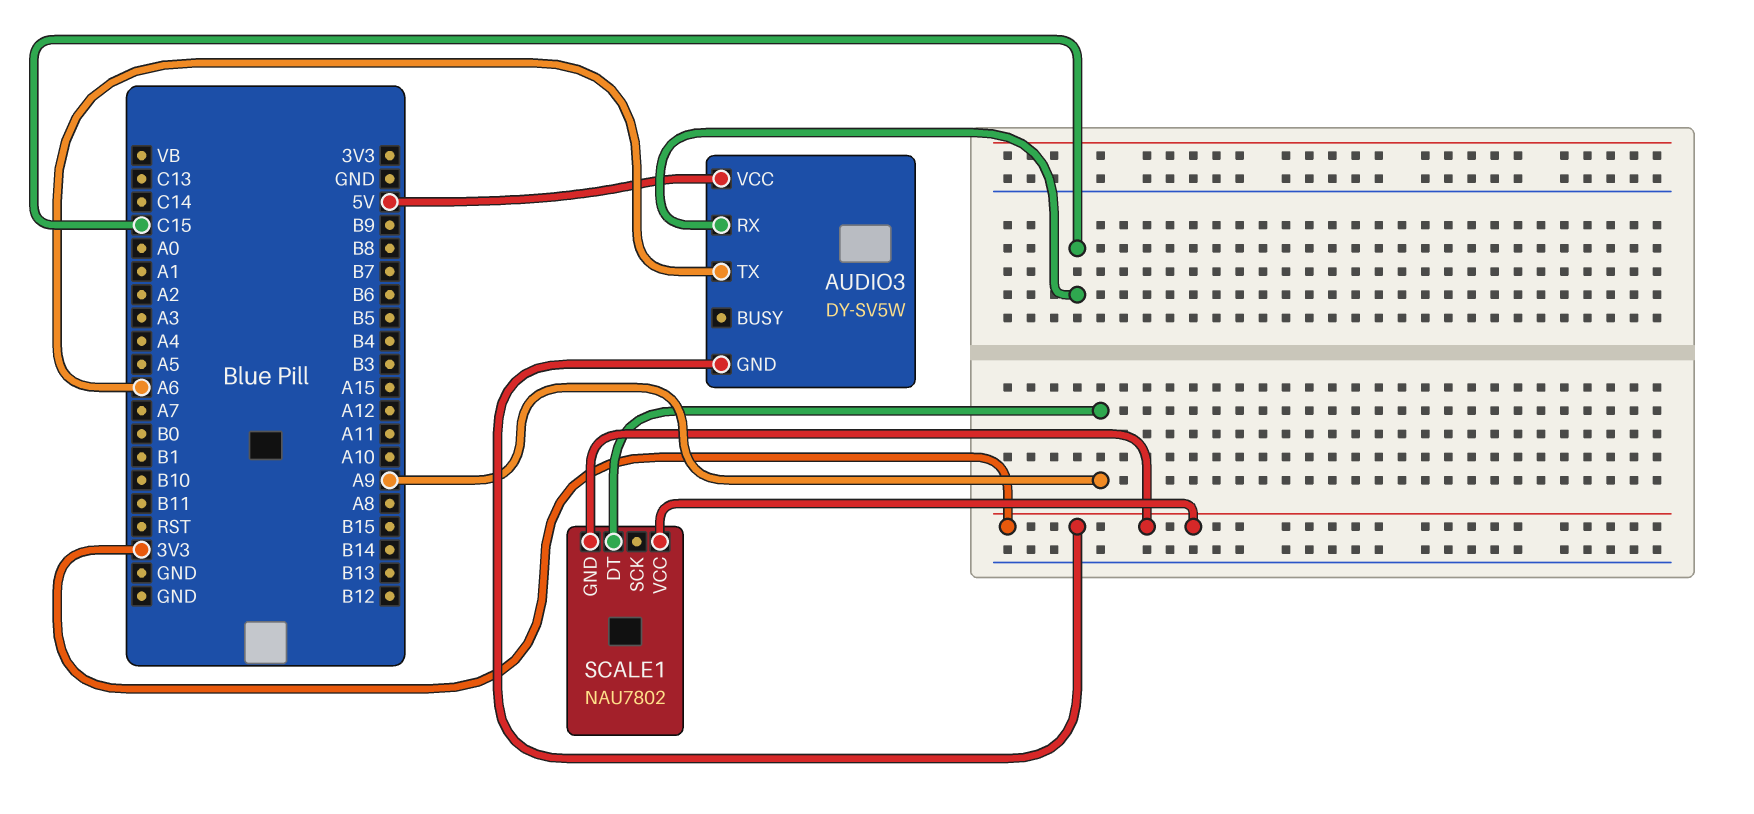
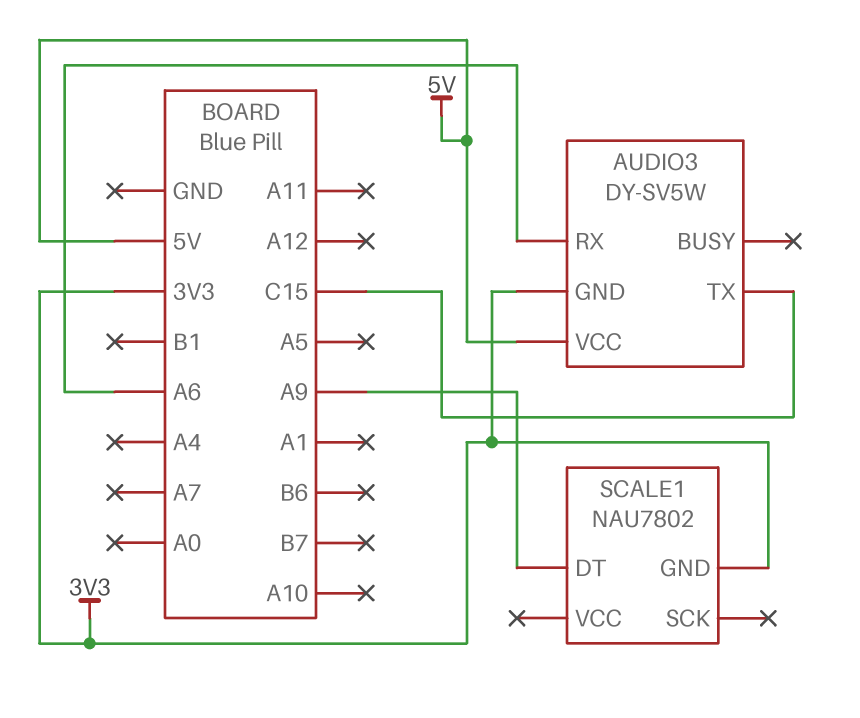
AUDIO3 pin RX: C15 -> A6
AUDIO3 pin TX: A6 -> C15
SCALE1 pin VCC: 3V3 -> none

